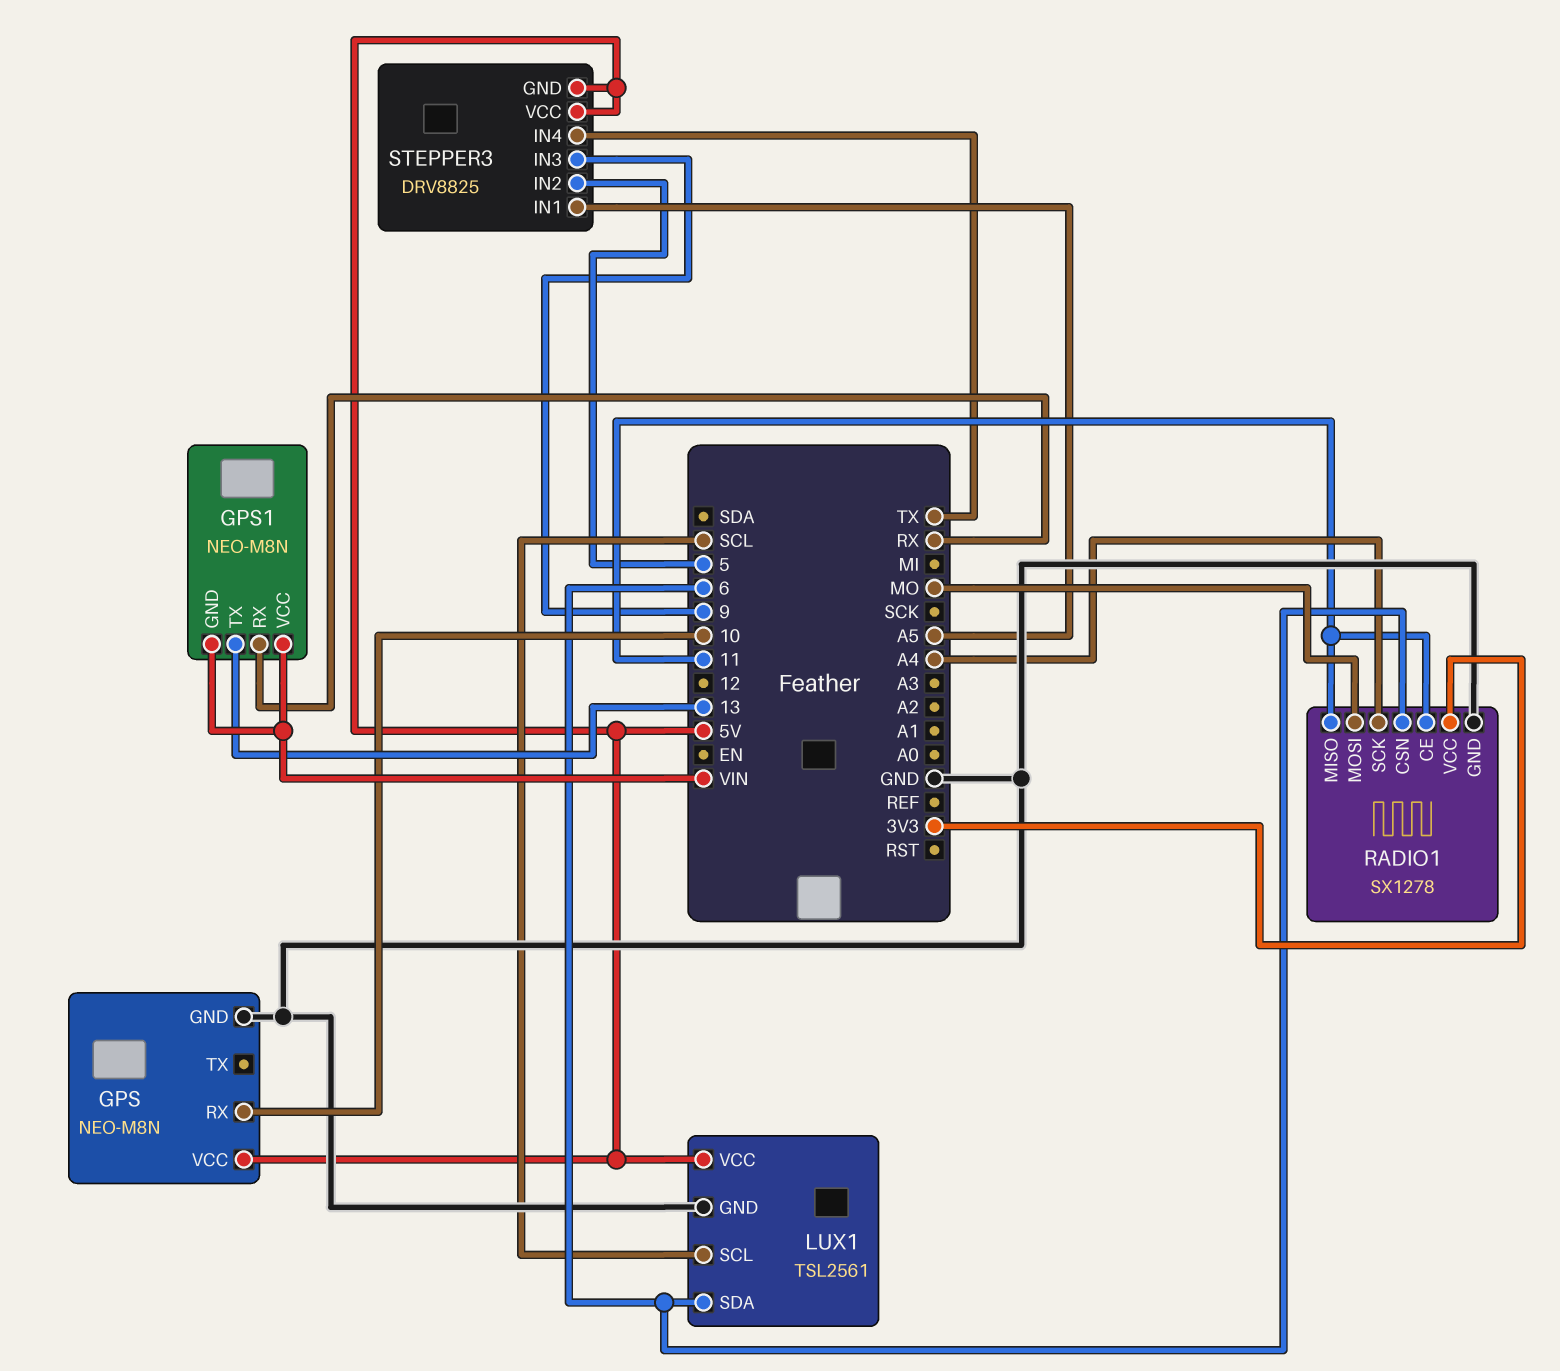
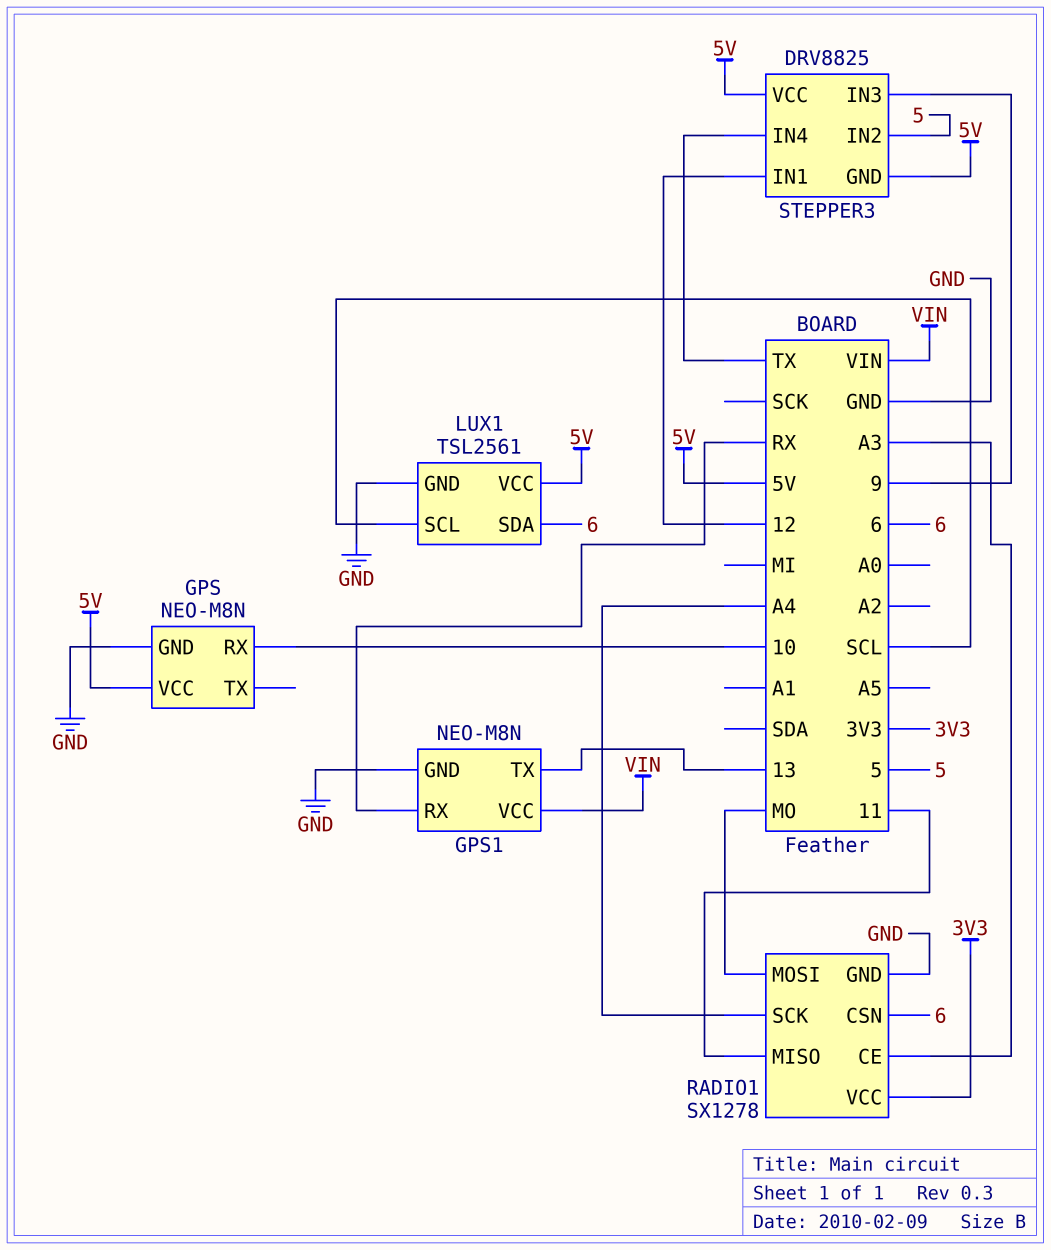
GPS1 pin GND: VIN -> GND
RADIO1 pin CE: 11 -> A3
STEPPER3 pin IN1: A5 -> 12

